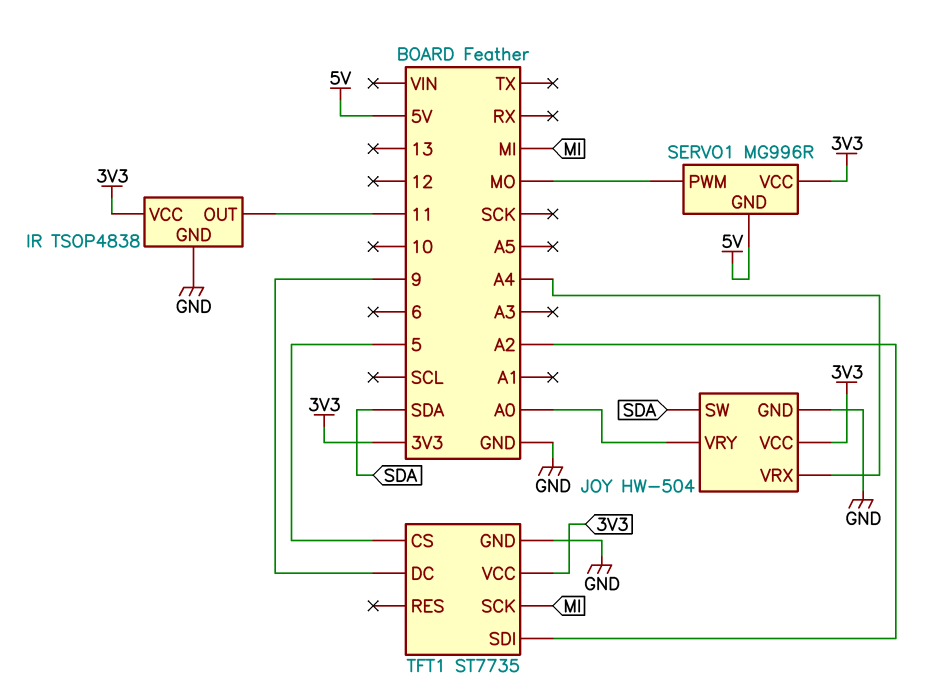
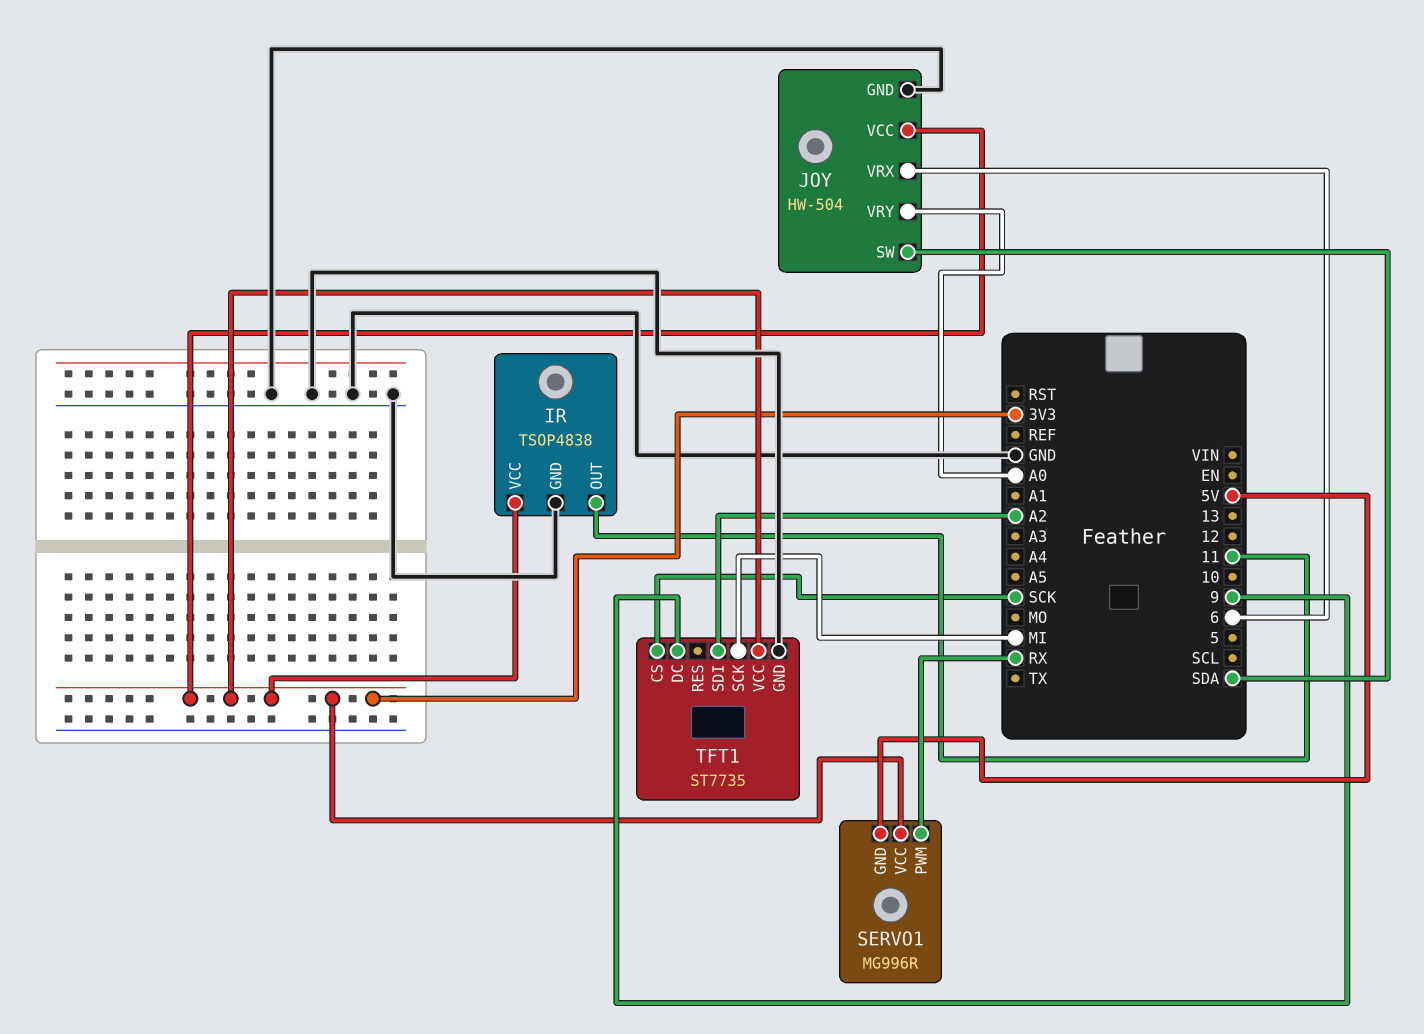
JOY pin VRX: A4 -> 6
SERVO1 pin PWM: MO -> RX
TFT1 pin CS: 5 -> SCK

